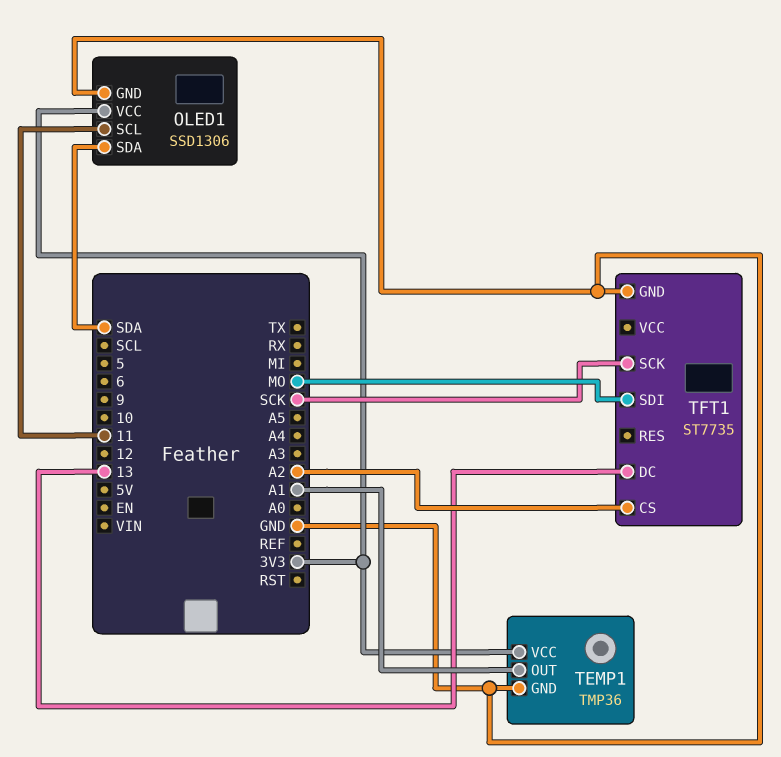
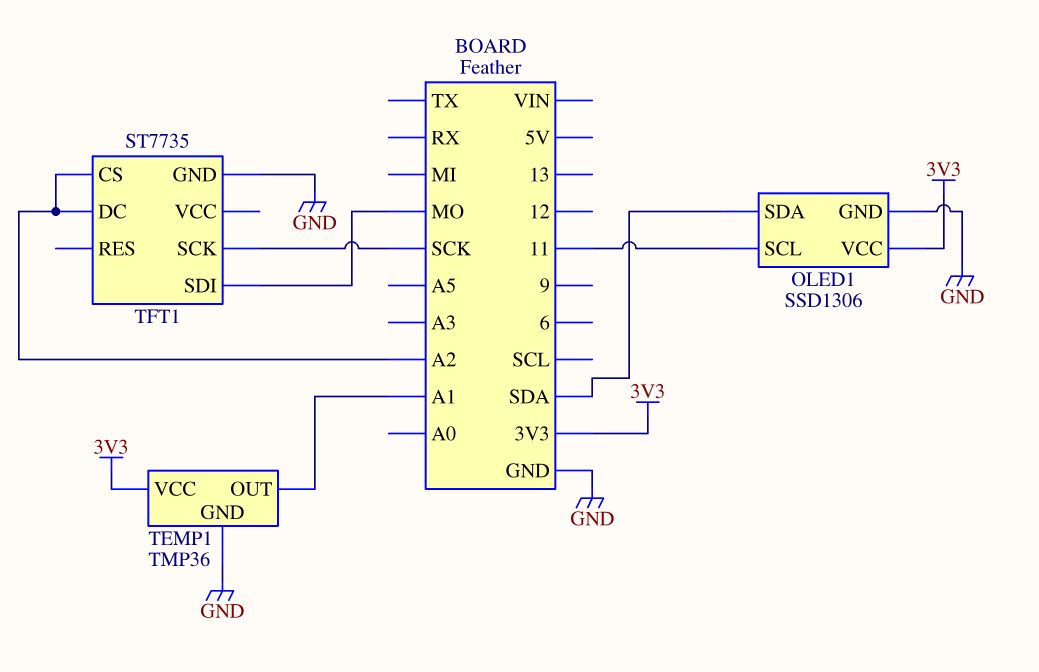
TFT1 pin DC: 13 -> A2

